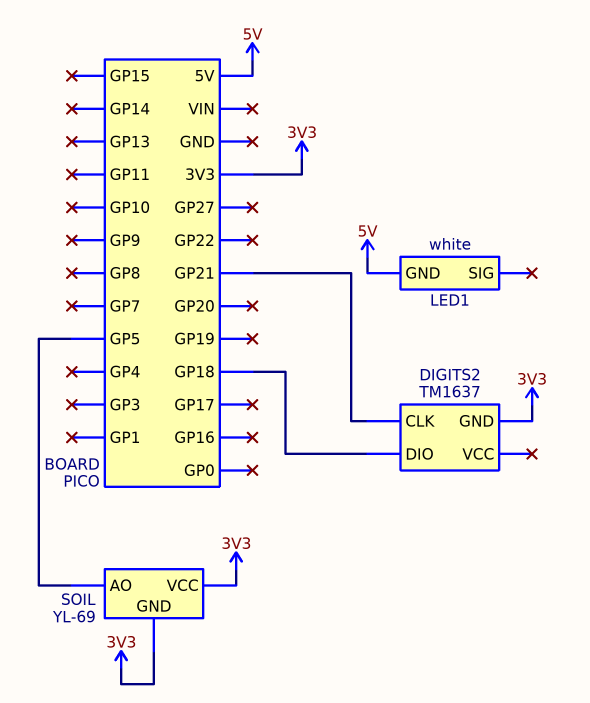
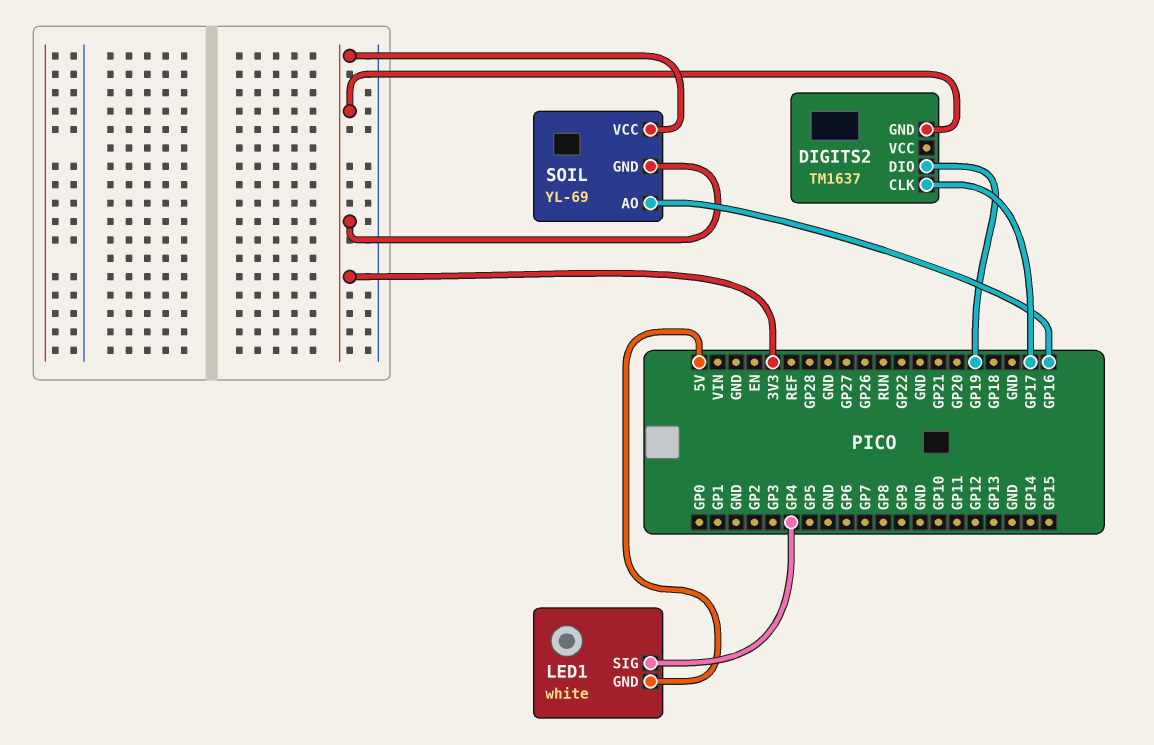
DIGITS2 pin CLK: GP21 -> GP17
DIGITS2 pin DIO: GP18 -> GP19
LED1 pin SIG: none -> GP4
SOIL pin AO: GP5 -> GP16

